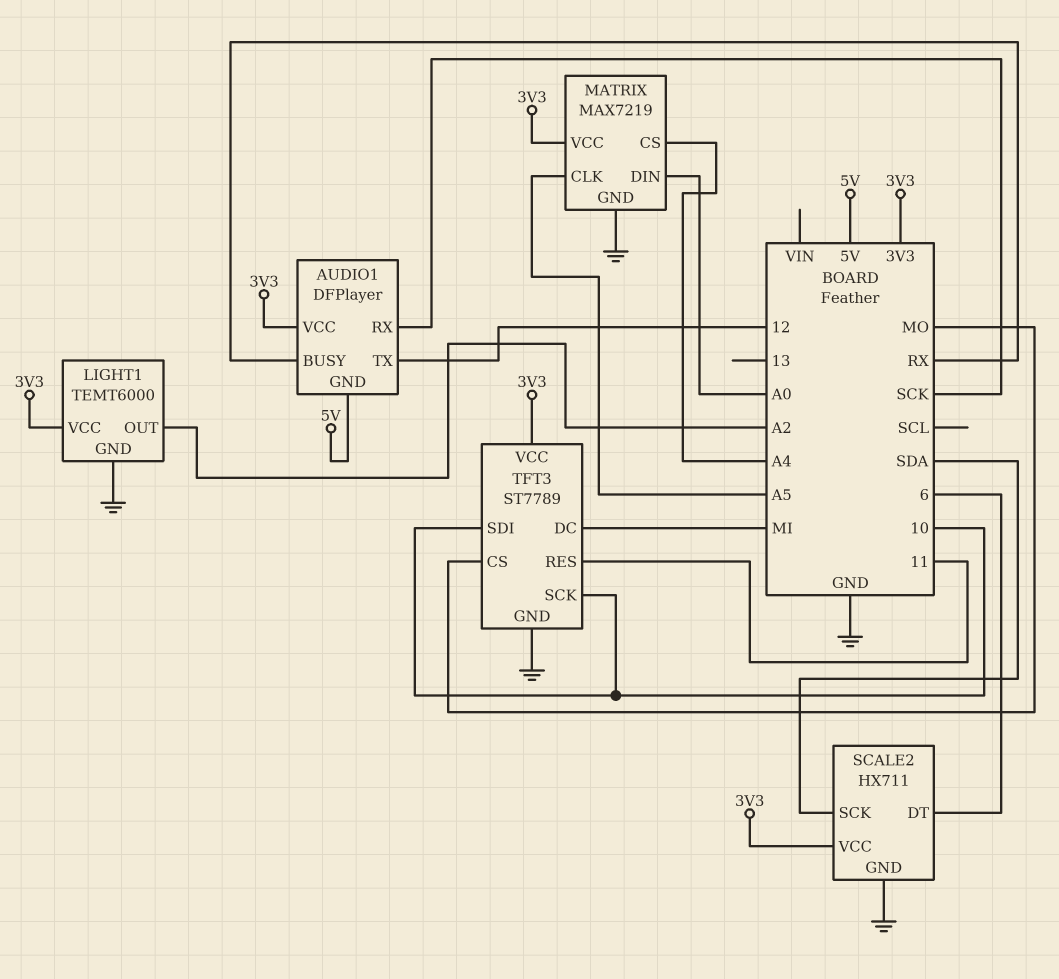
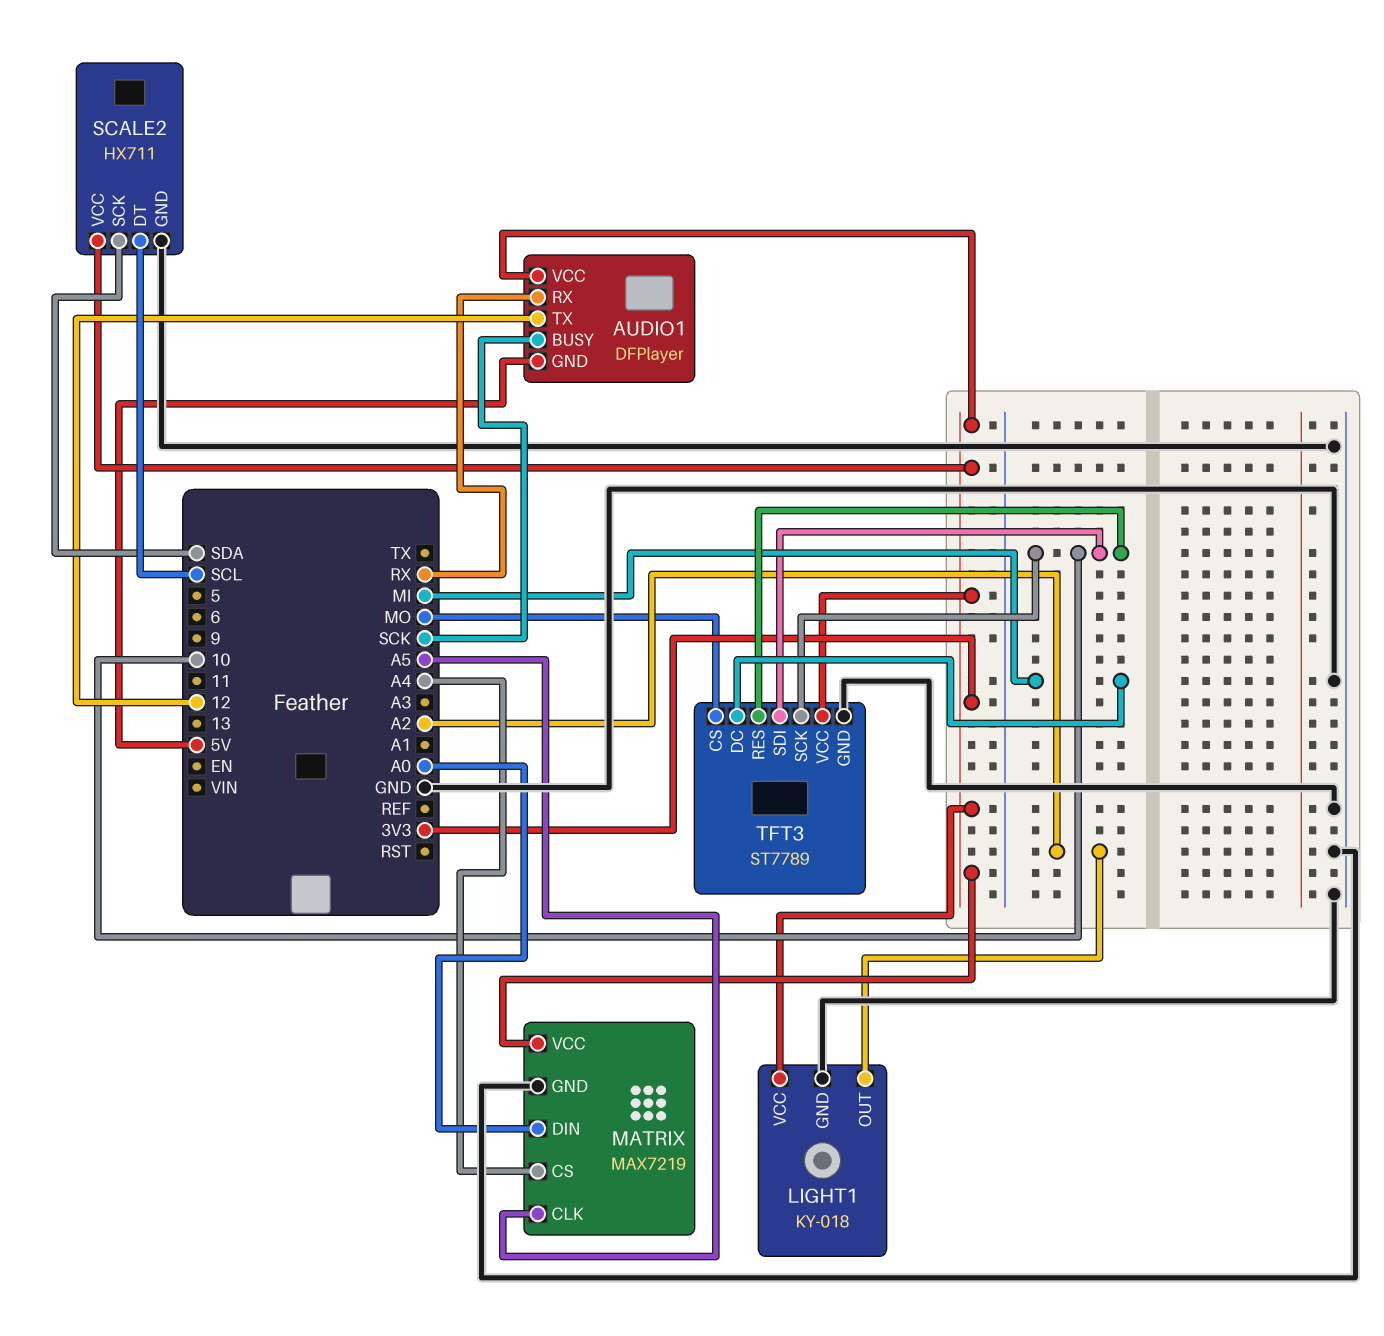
AUDIO1 pin BUSY: RX -> SCK
AUDIO1 pin RX: SCK -> RX
LIGHT1: TEMT6000 -> KY-018
SCALE2 pin DT: 6 -> SCL
TFT3 pin RES: 11 -> 10

